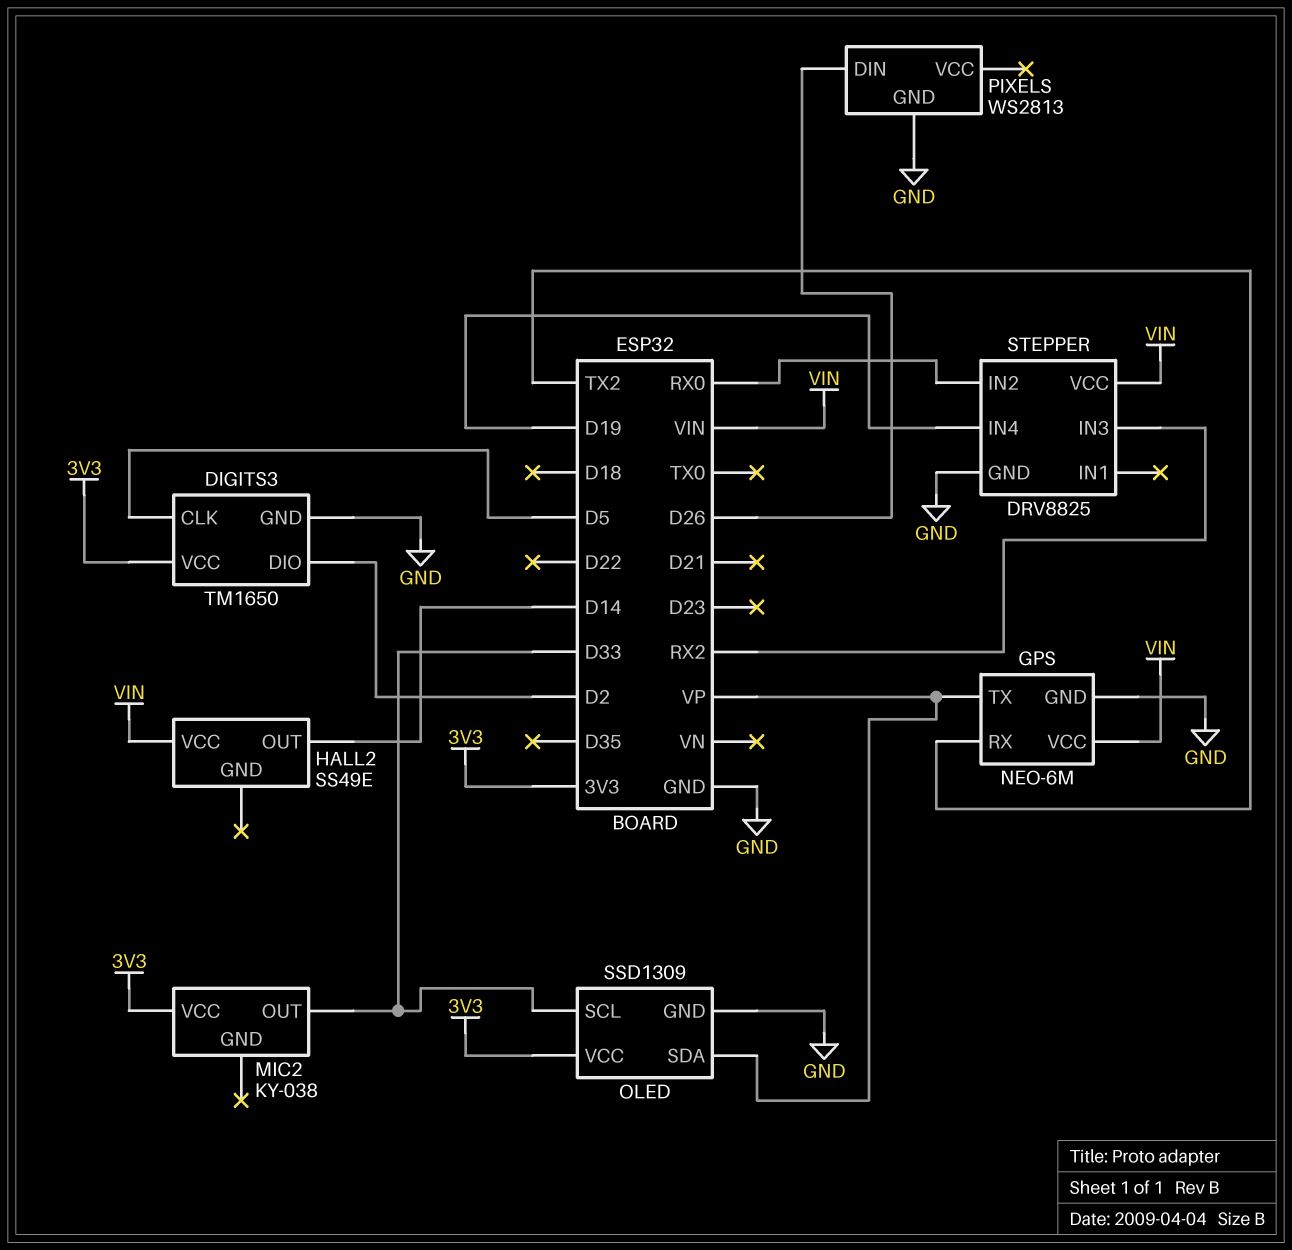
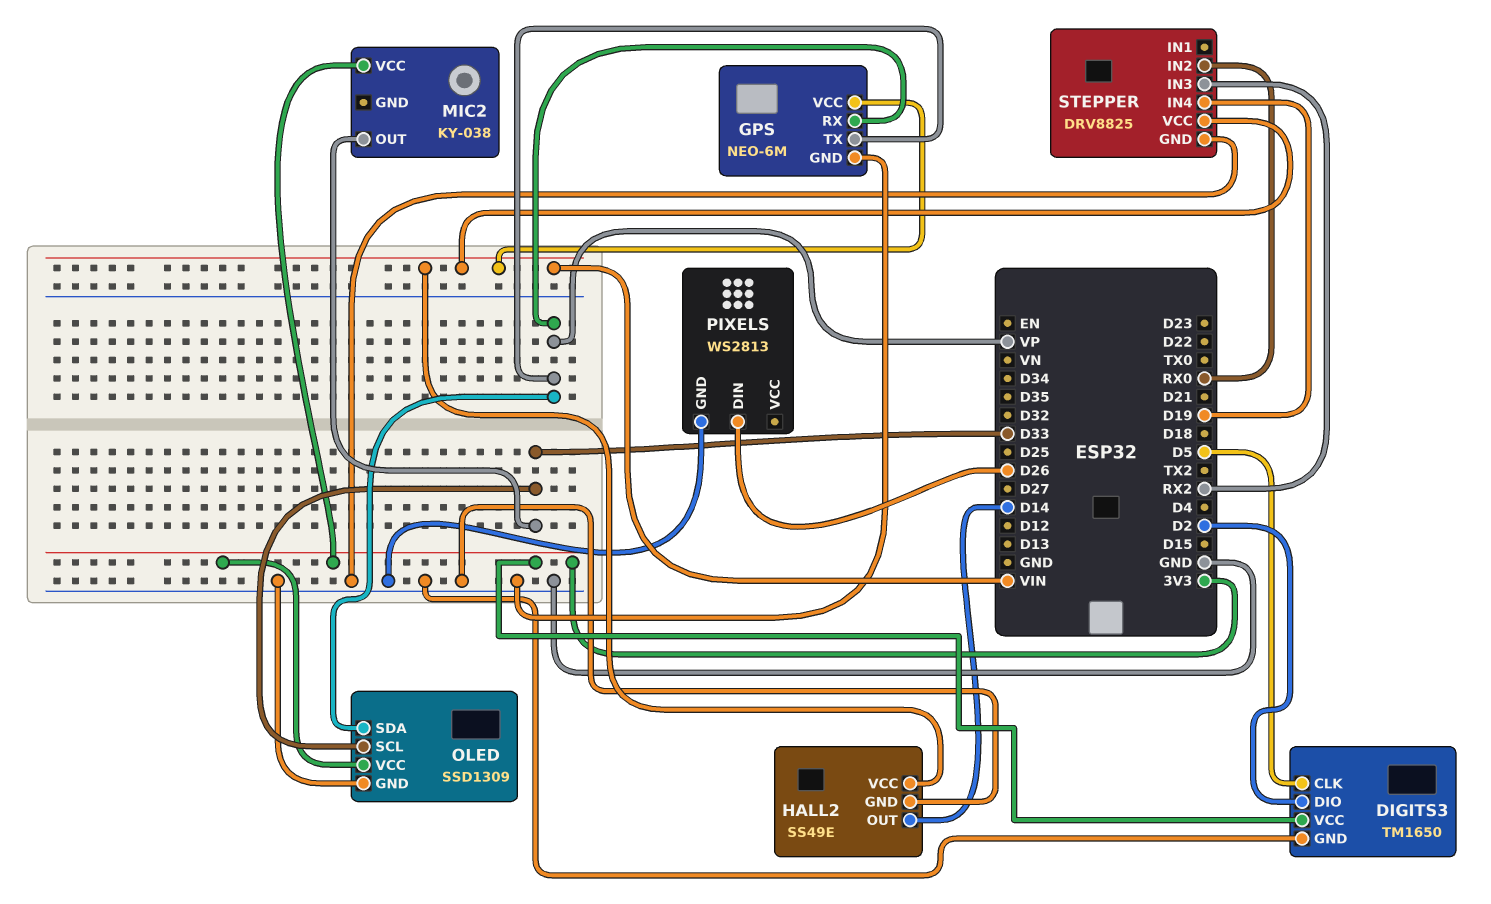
GPS pin RX: TX2 -> VP
HALL2 pin GND: none -> GND

